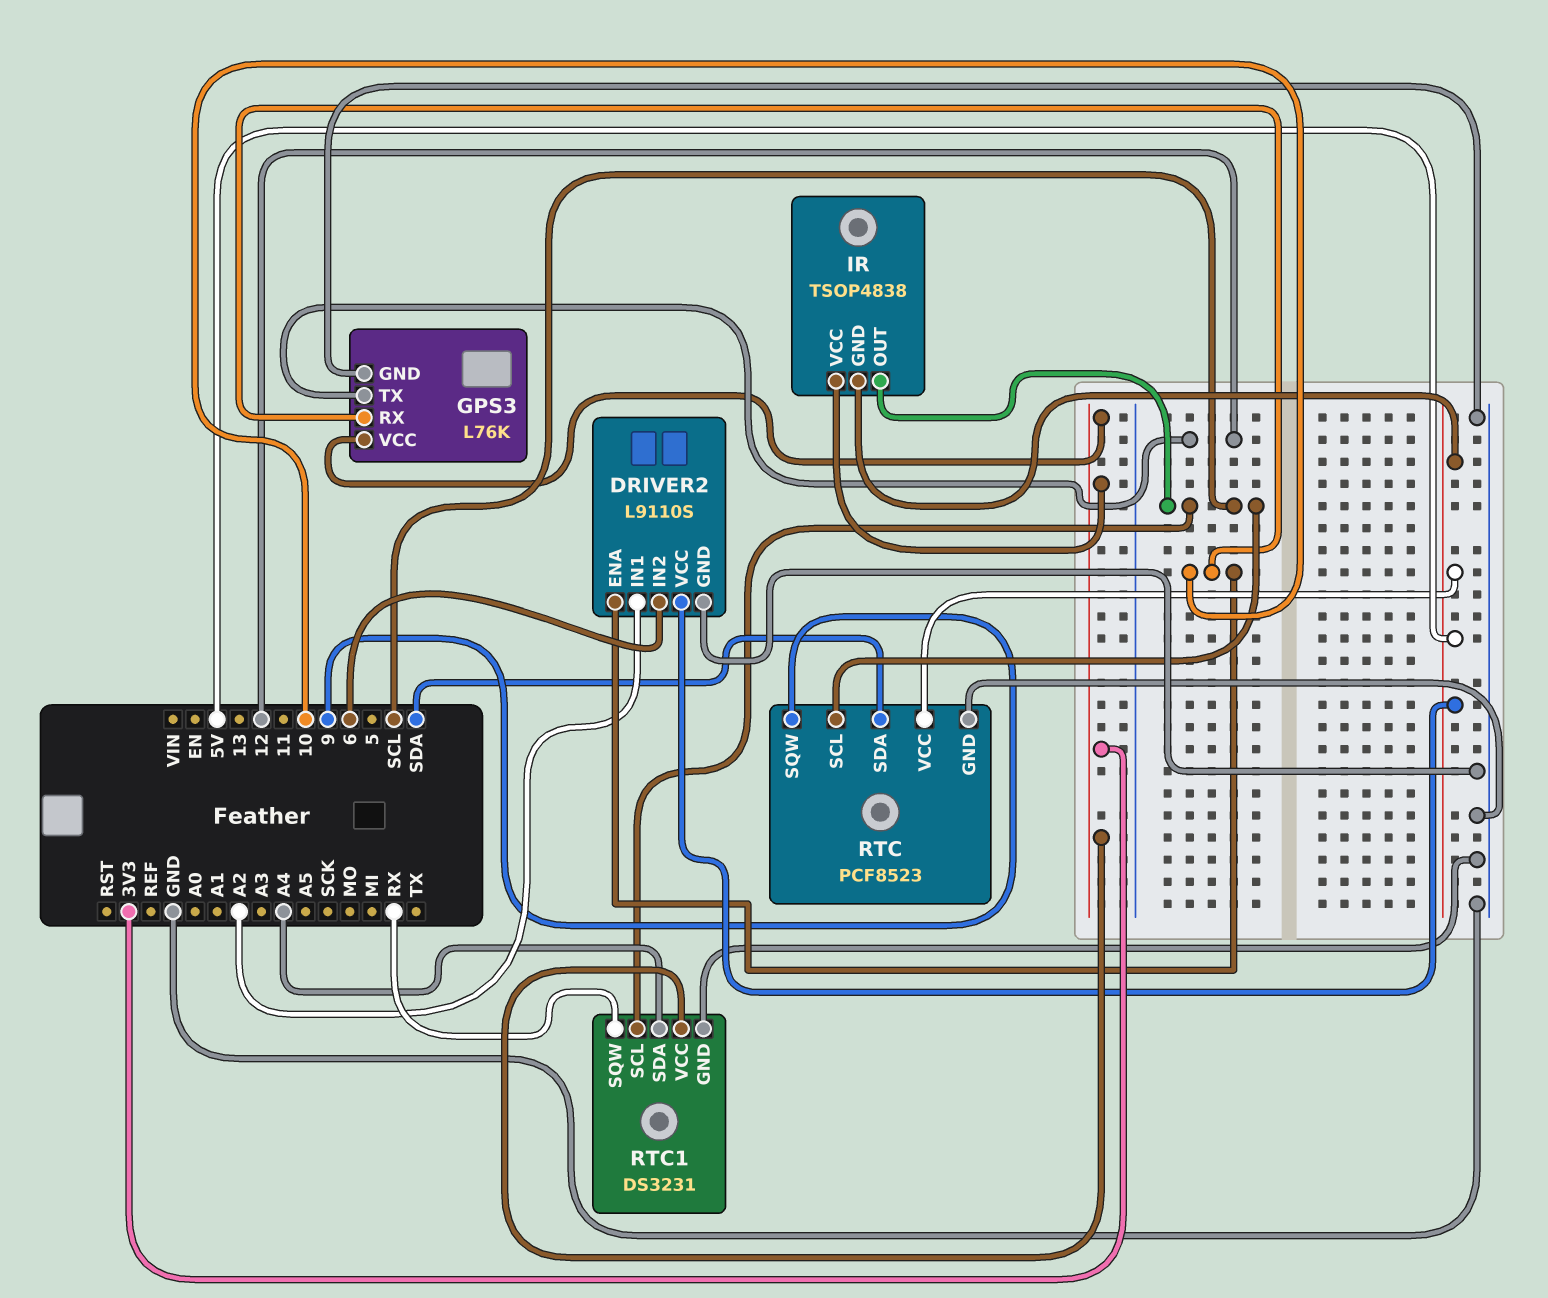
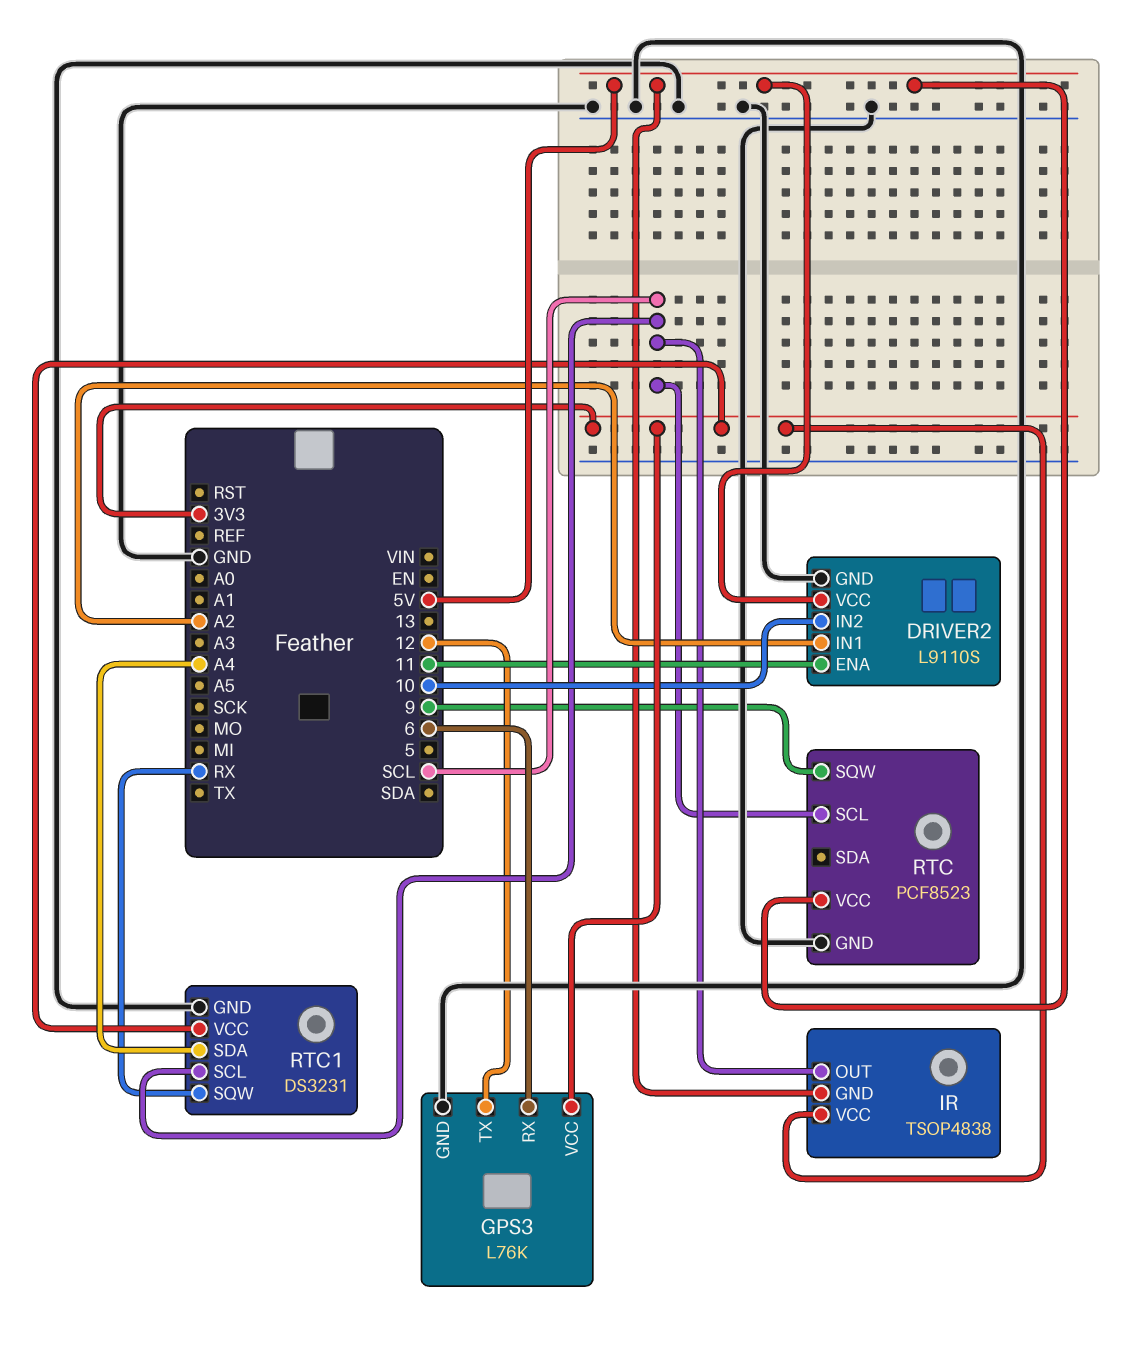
DRIVER2 pin ENA: 10 -> 11
DRIVER2 pin IN2: 6 -> 10
GPS3 pin RX: 10 -> 6
RTC pin SDA: SDA -> none

